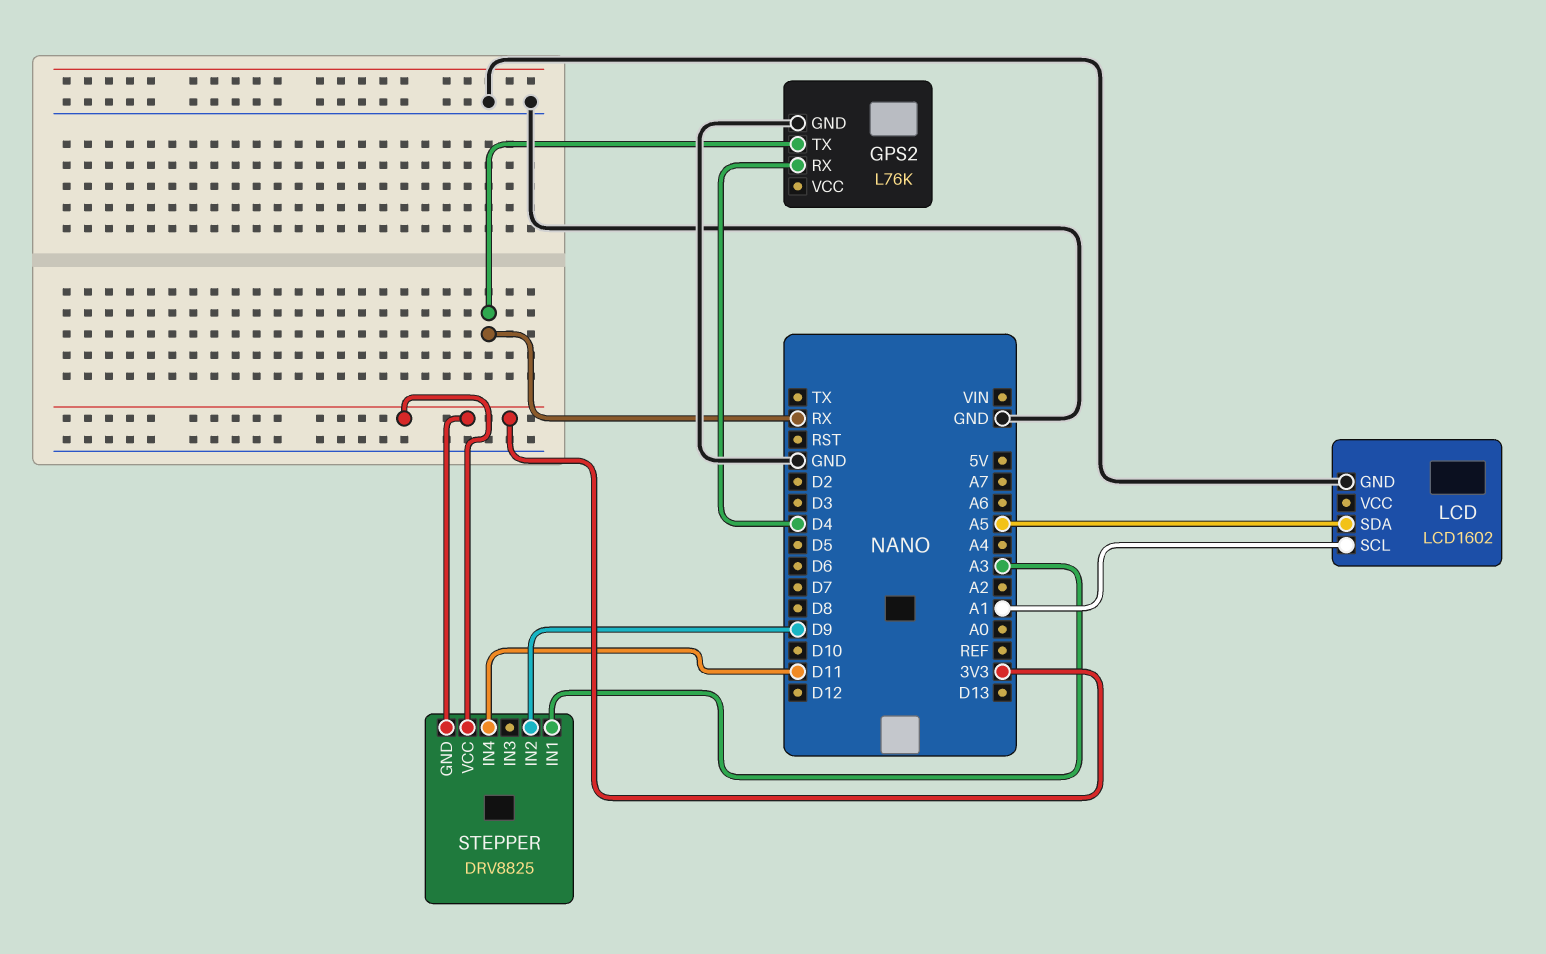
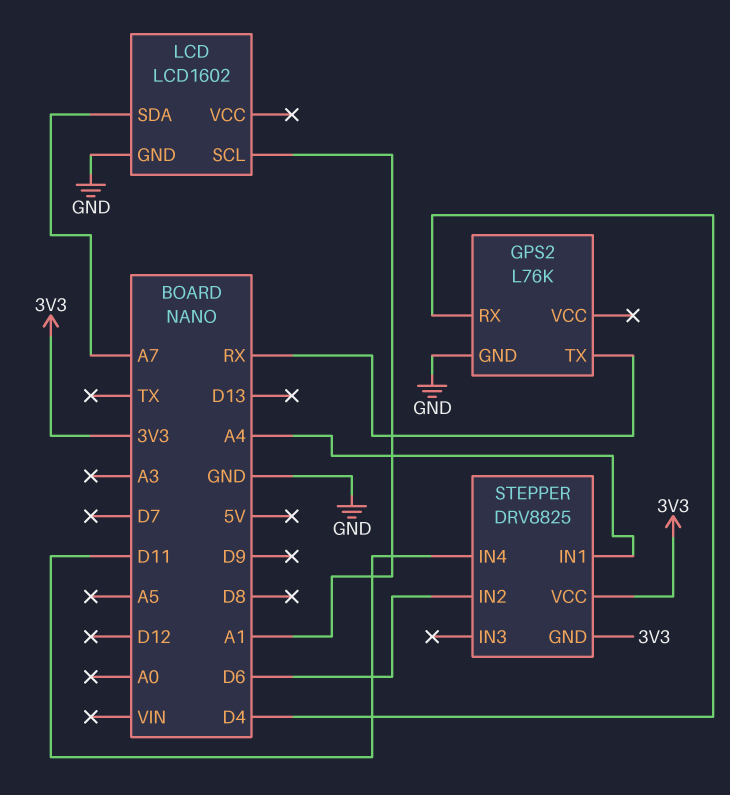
LCD pin SDA: A5 -> A7
STEPPER pin IN1: A3 -> A4
STEPPER pin IN2: D9 -> D6

